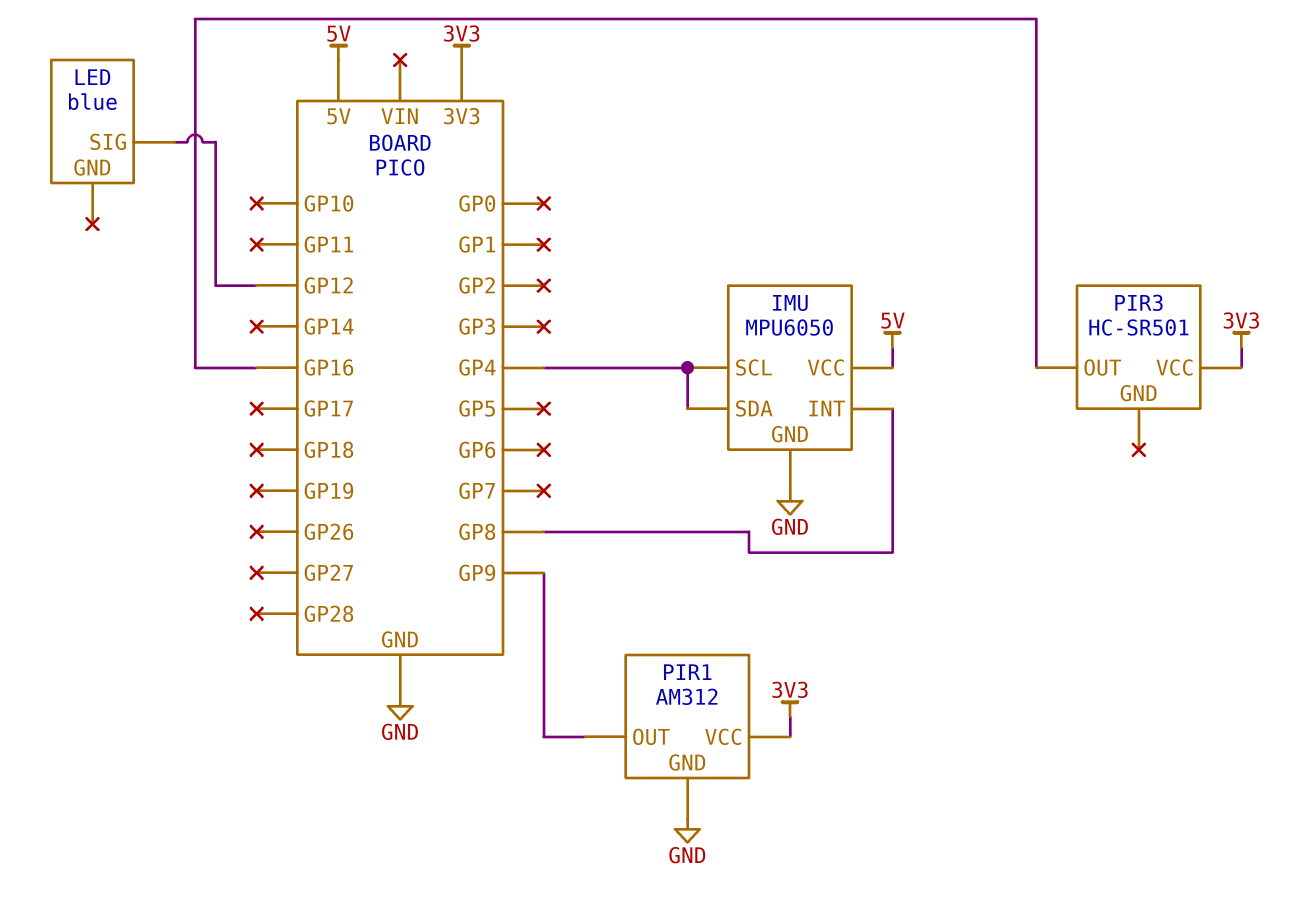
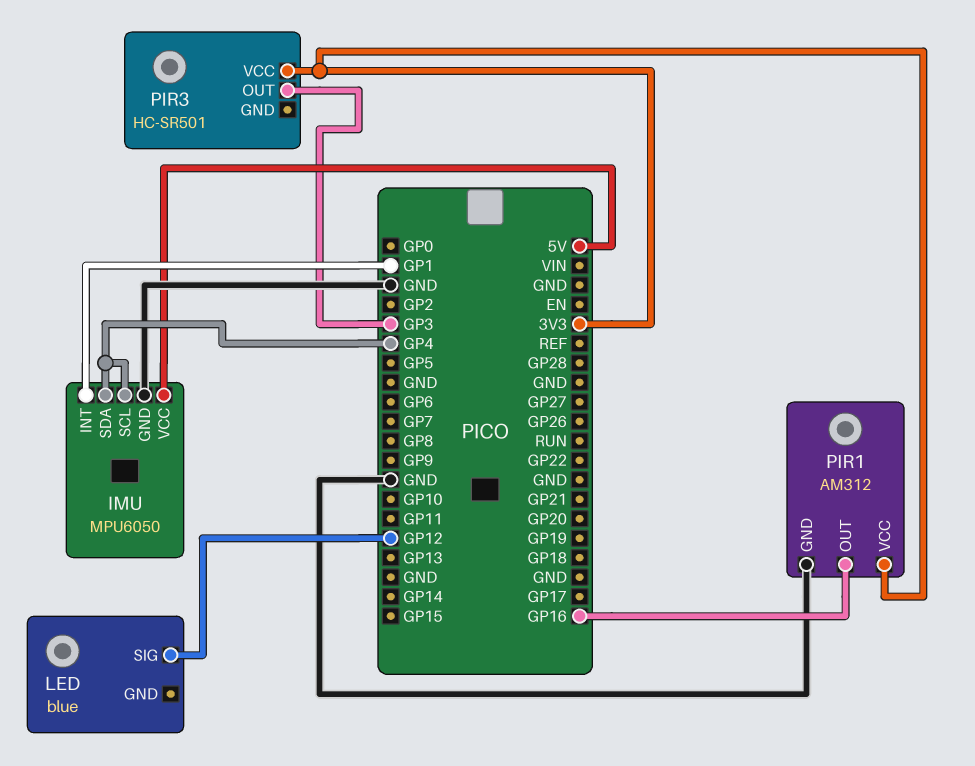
IMU pin INT: GP8 -> GP1
PIR1 pin OUT: GP9 -> GP16
PIR3 pin OUT: GP16 -> GP3

